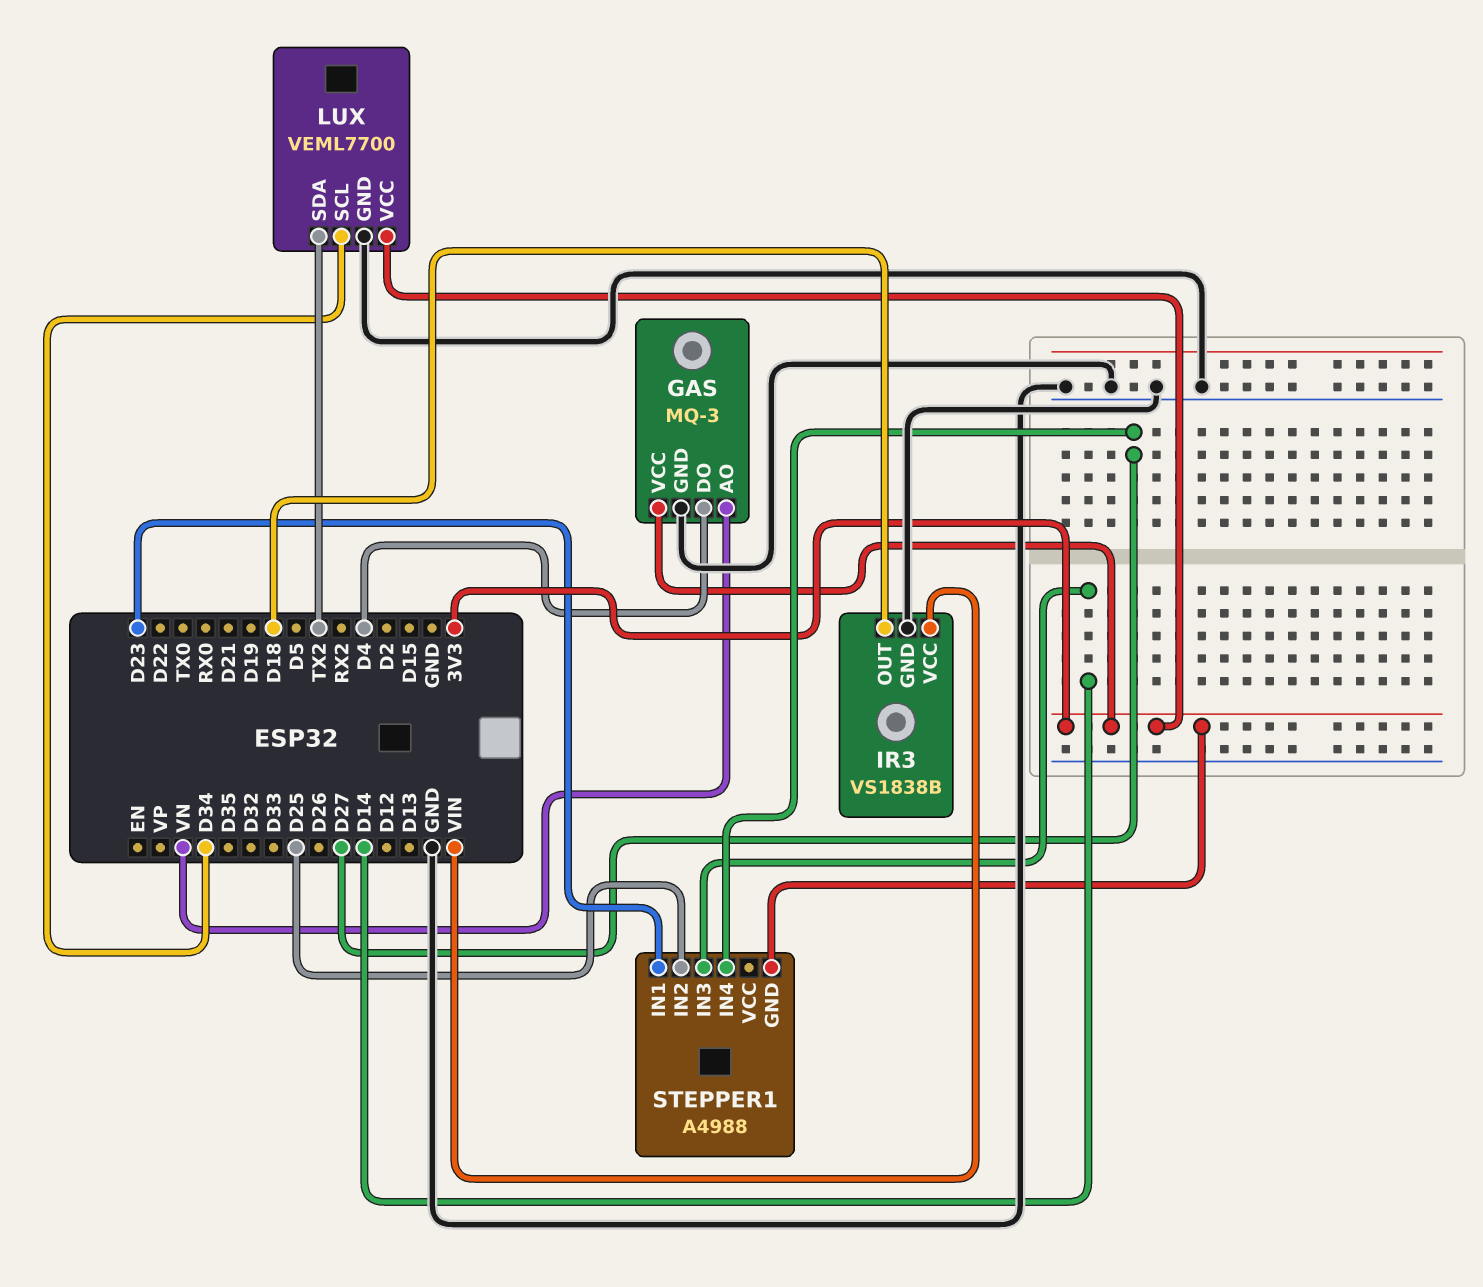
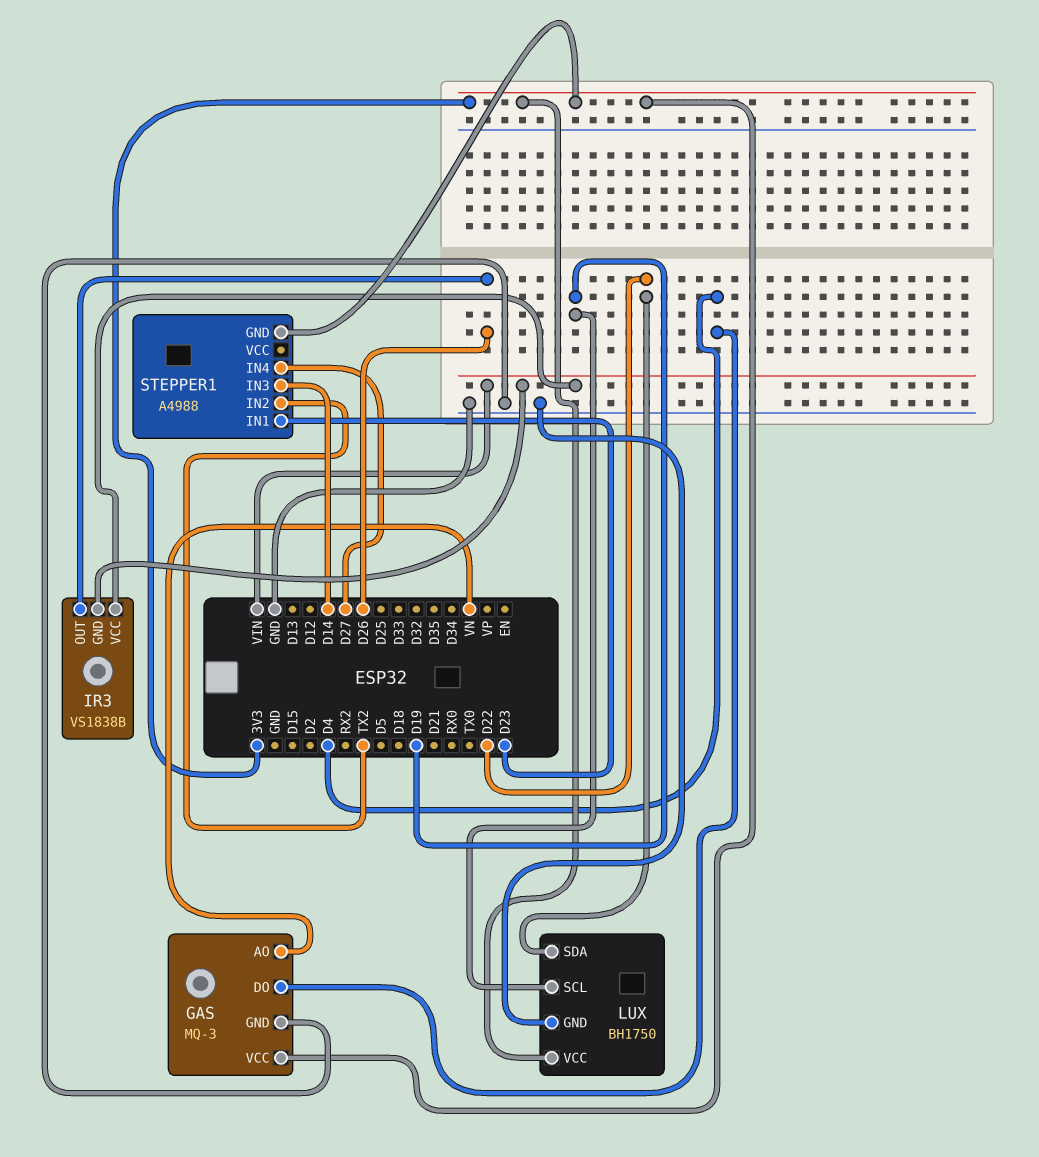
IR3 pin GND: GND -> VIN
IR3 pin OUT: D18 -> D26
LUX: VEML7700 -> BH1750
LUX pin SCL: D34 -> D19
LUX pin SDA: TX2 -> D22
STEPPER1 pin IN2: D25 -> TX2

